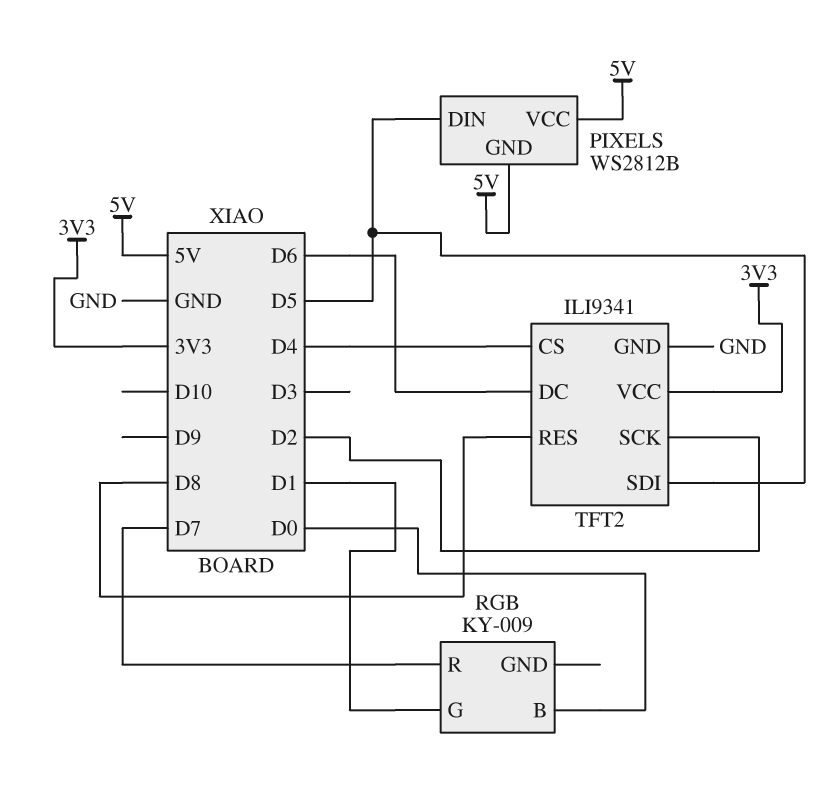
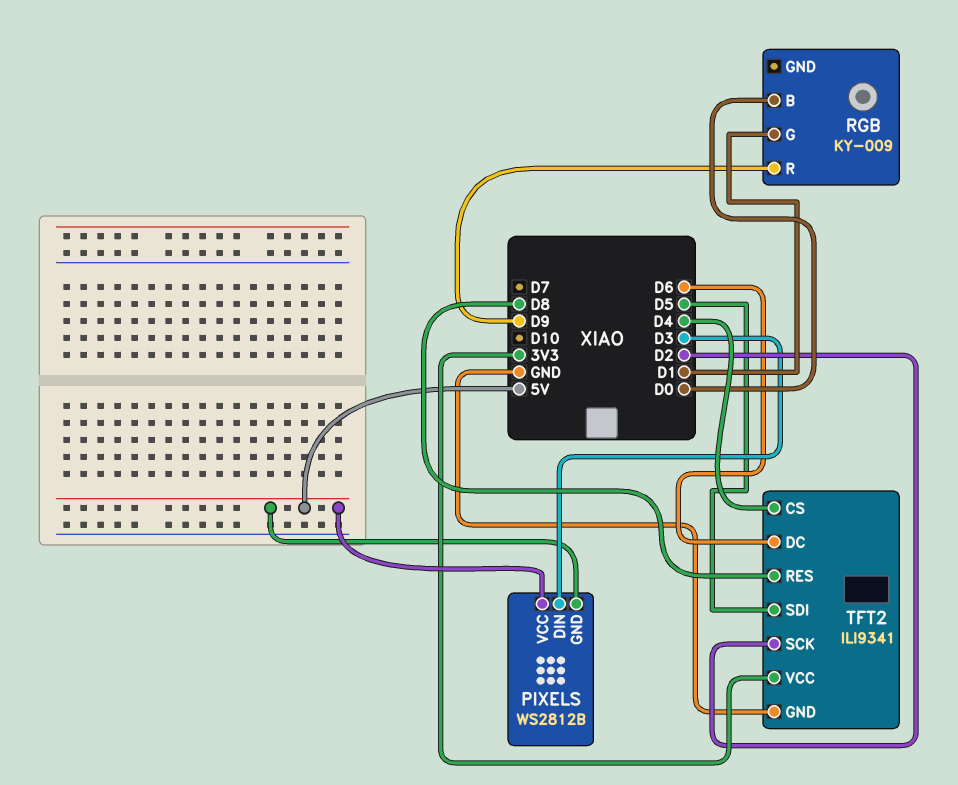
PIXELS pin DIN: D5 -> D3
RGB pin R: D7 -> D9

